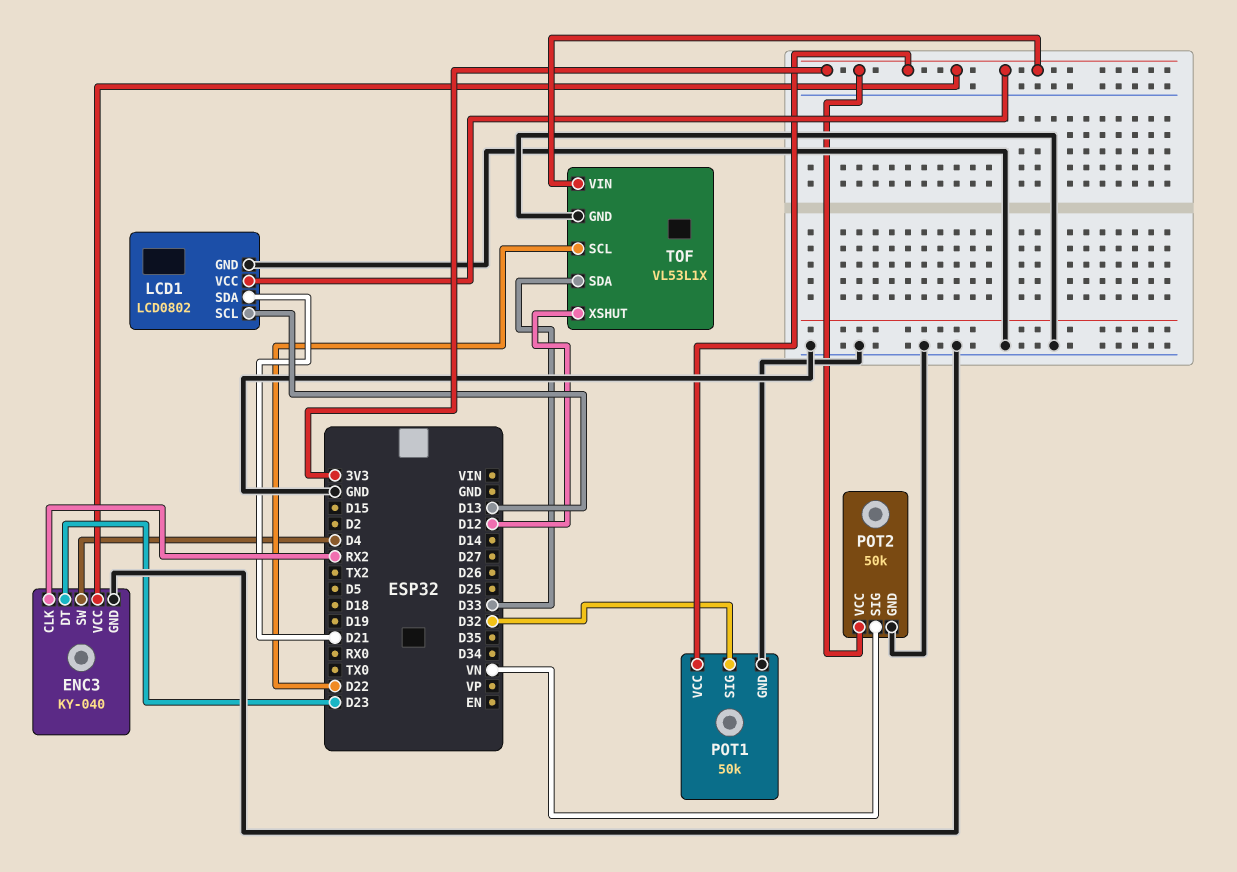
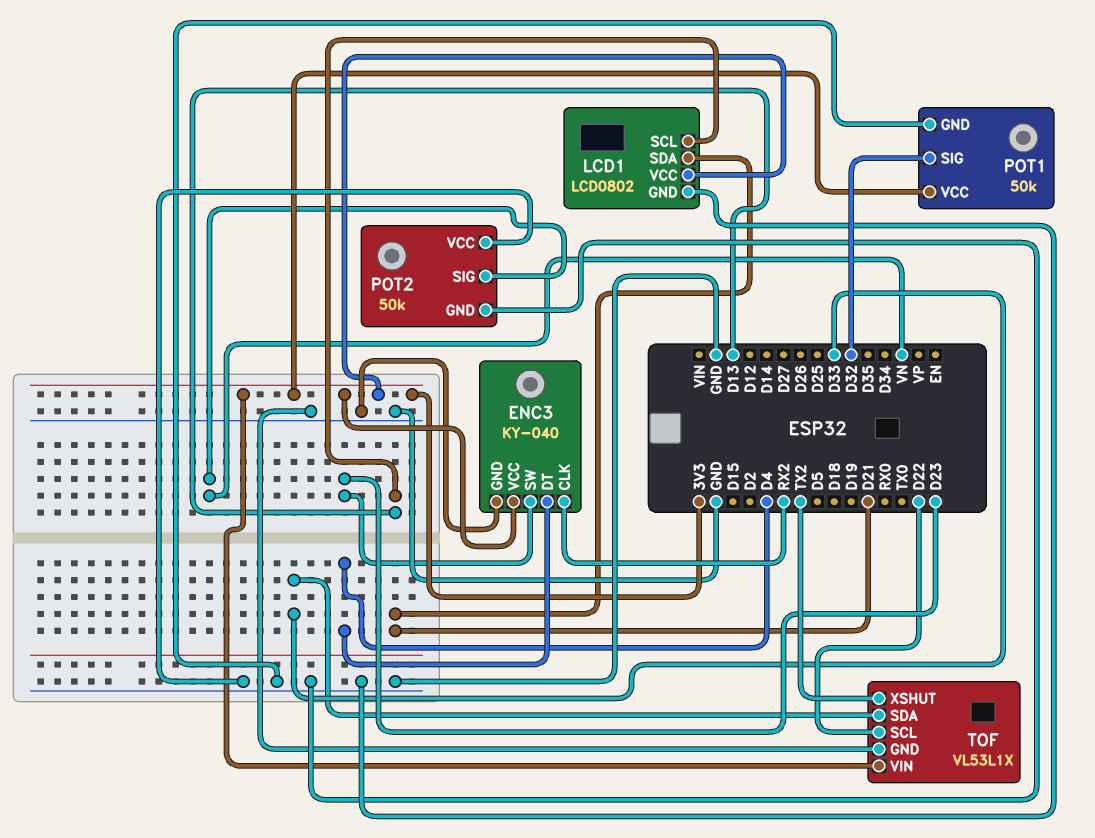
ENC3 pin DT: D23 -> D4
ENC3 pin SW: D4 -> D23
POT2 pin VCC: 3V3 -> GND
TOF pin XSHUT: D12 -> TX2

